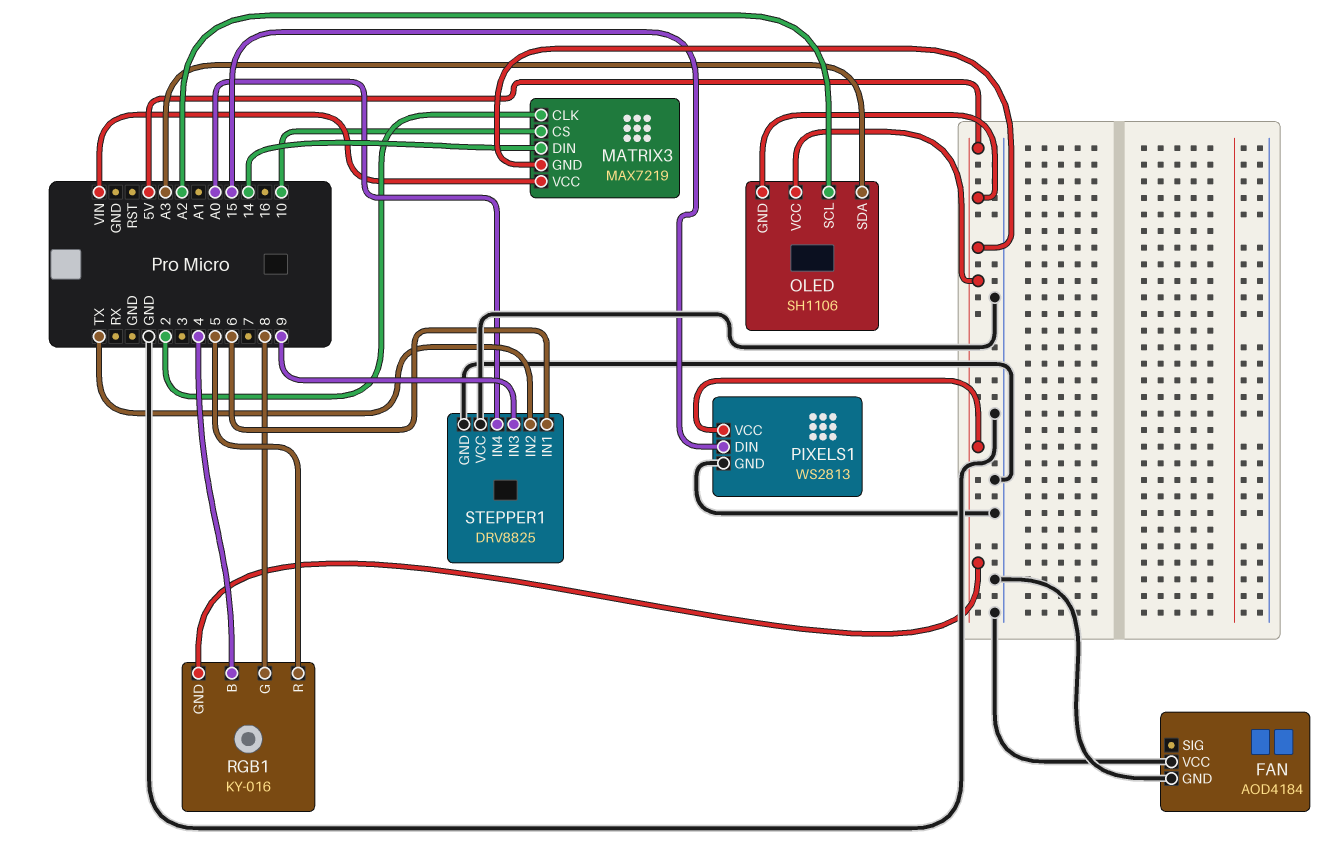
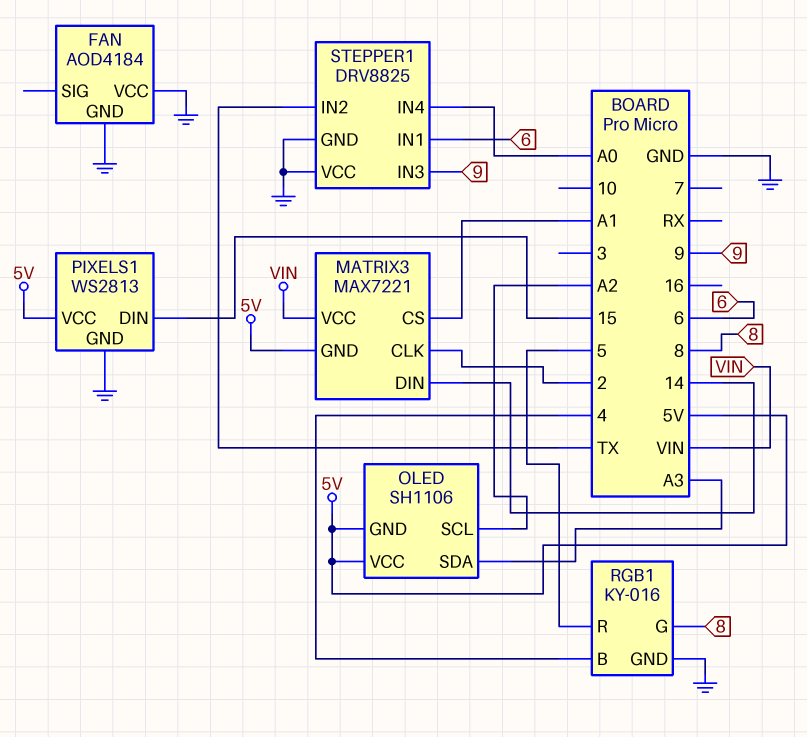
MATRIX3: MAX7219 -> MAX7221
MATRIX3 pin CS: 10 -> A1
RGB1 pin GND: 5V -> GND

